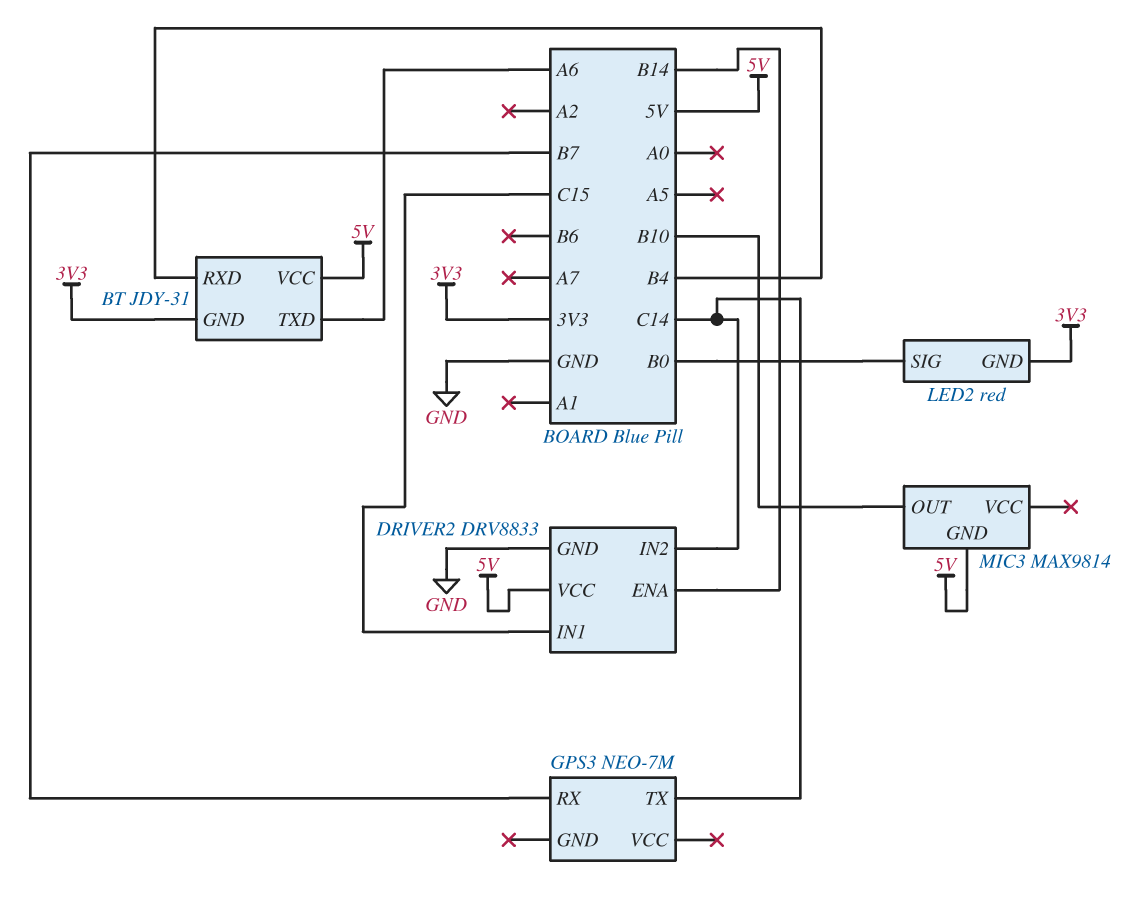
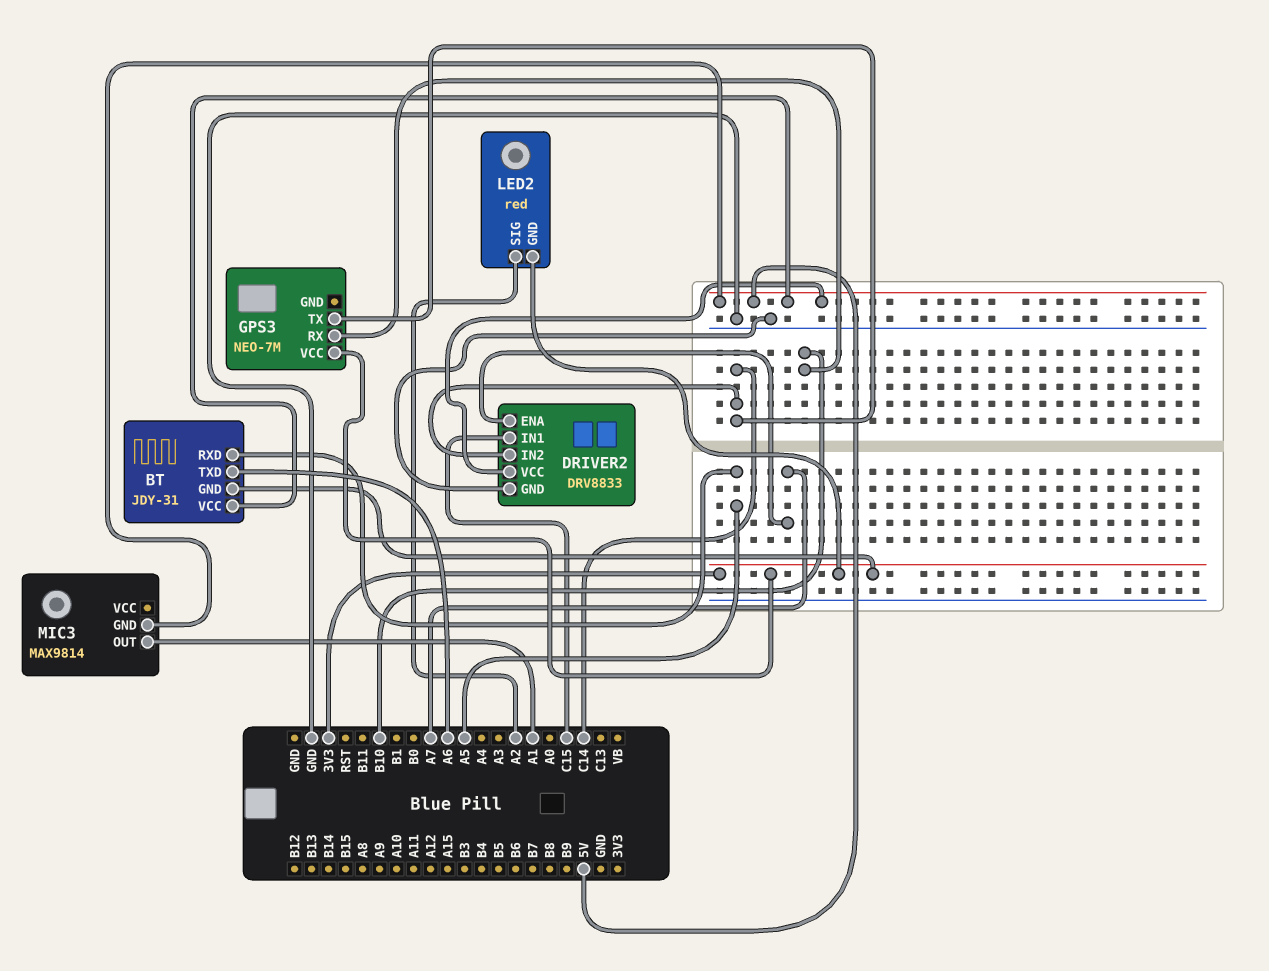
BT pin RXD: B4 -> A5
DRIVER2 pin ENA: B14 -> A7
GPS3 pin RX: B7 -> B10
GPS3 pin VCC: none -> 3V3
LED2 pin SIG: B0 -> A2
MIC3 pin OUT: B10 -> A1

